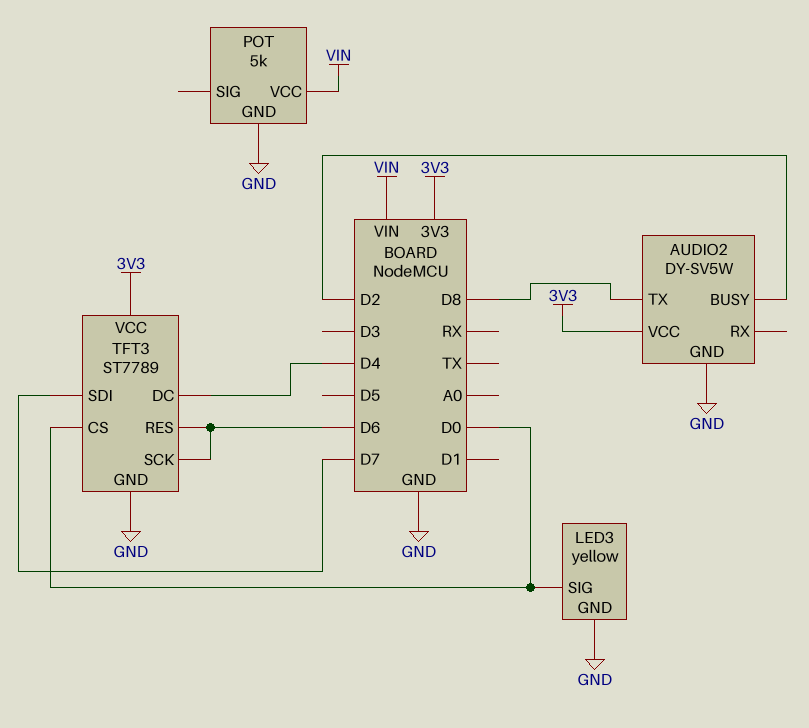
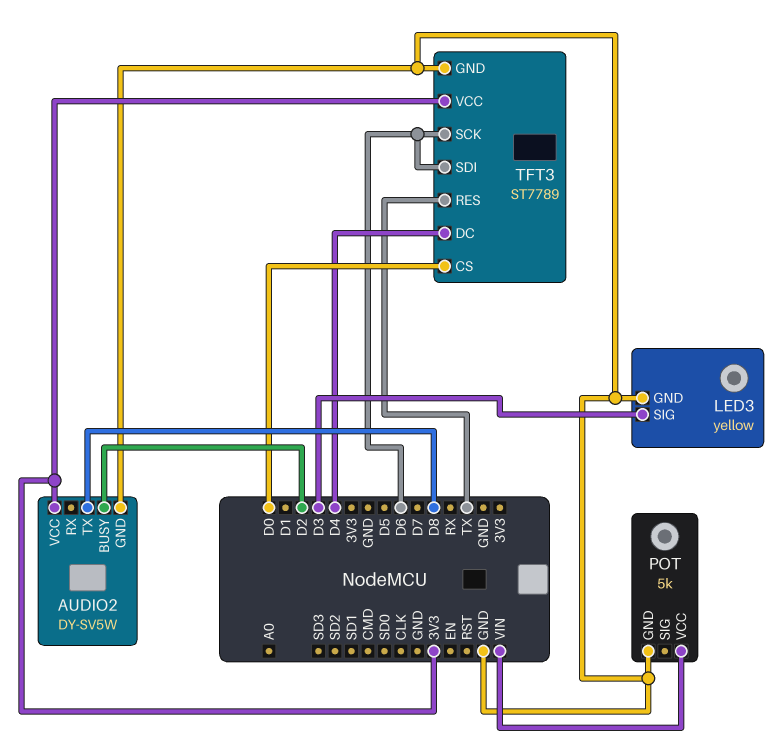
LED3 pin SIG: D0 -> D3
TFT3 pin RES: D6 -> TX
TFT3 pin SDI: D7 -> D6

